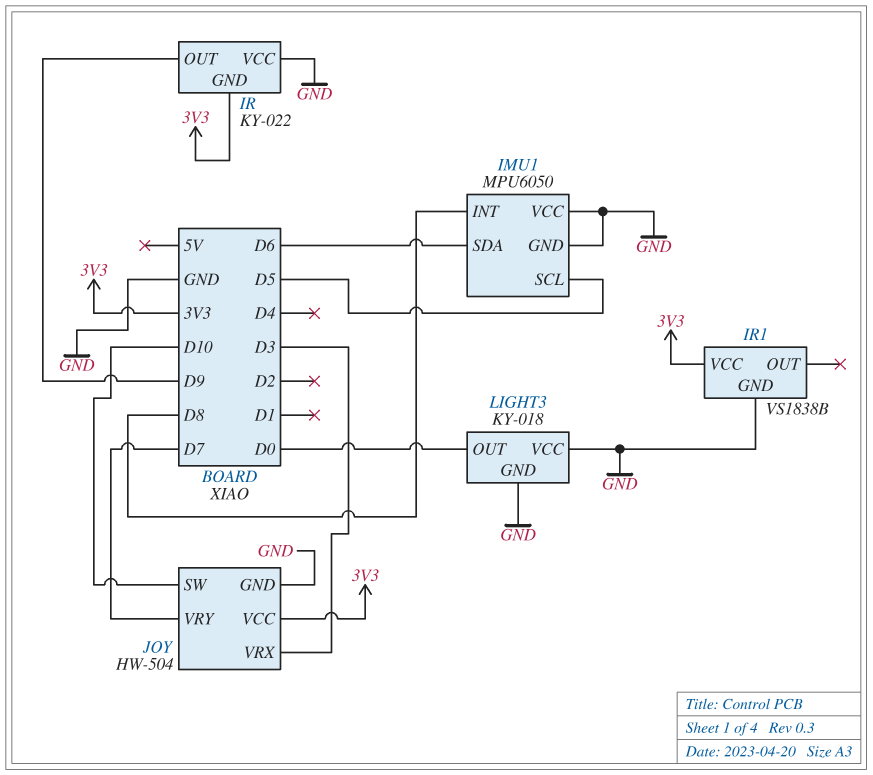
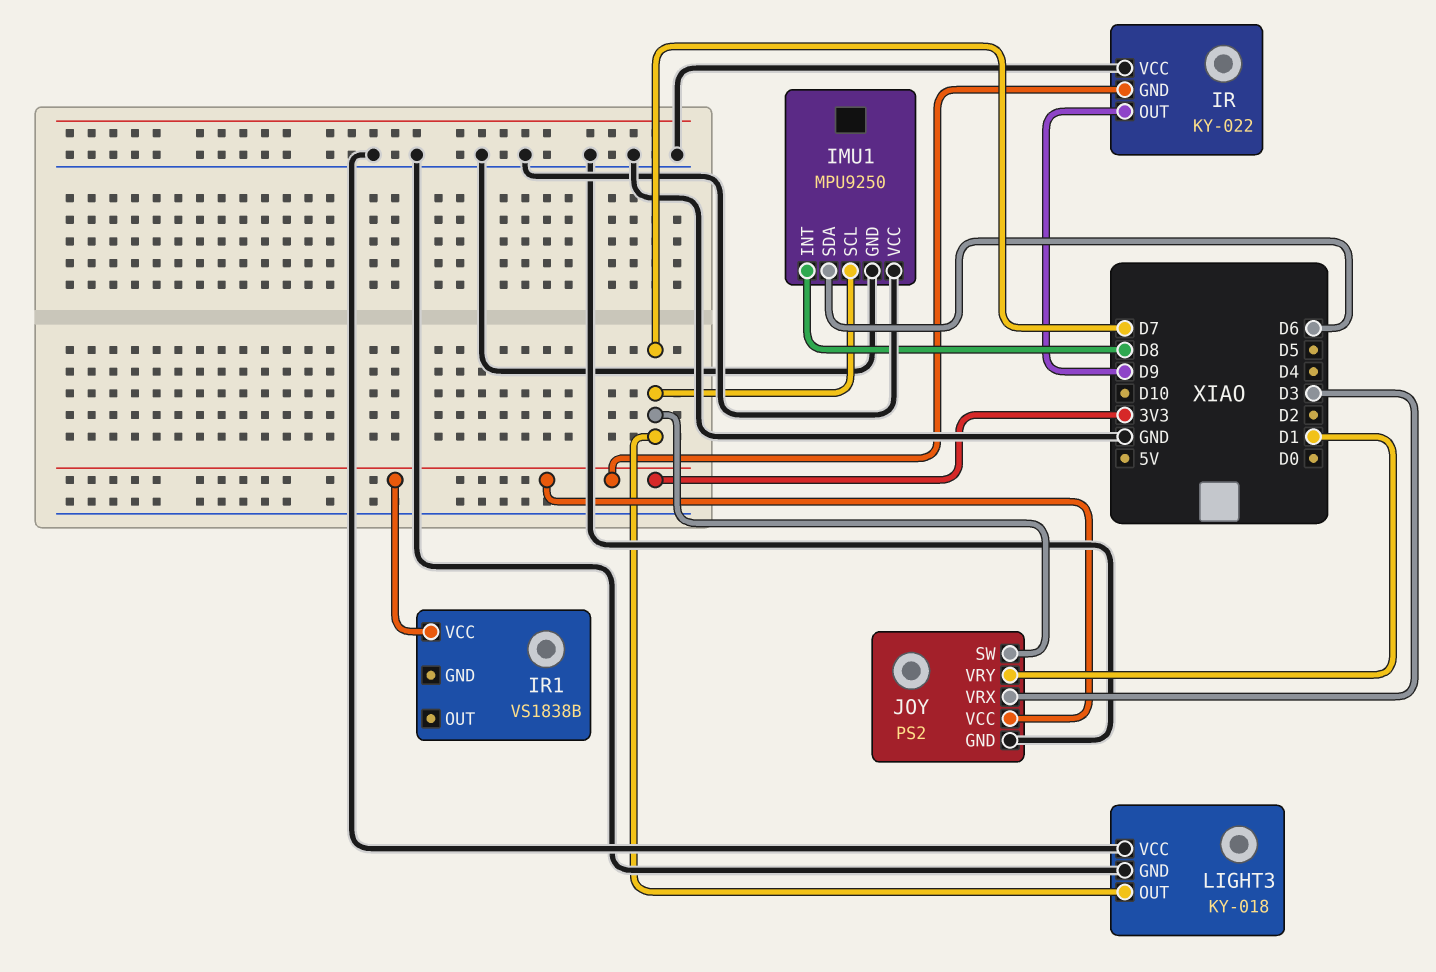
IMU1: MPU6050 -> MPU9250
IMU1 pin SCL: D5 -> D7
IR1 pin GND: GND -> none
JOY: HW-504 -> PS2
JOY pin SW: D10 -> D7
JOY pin VRY: D7 -> D1
LIGHT3 pin OUT: D0 -> D7

